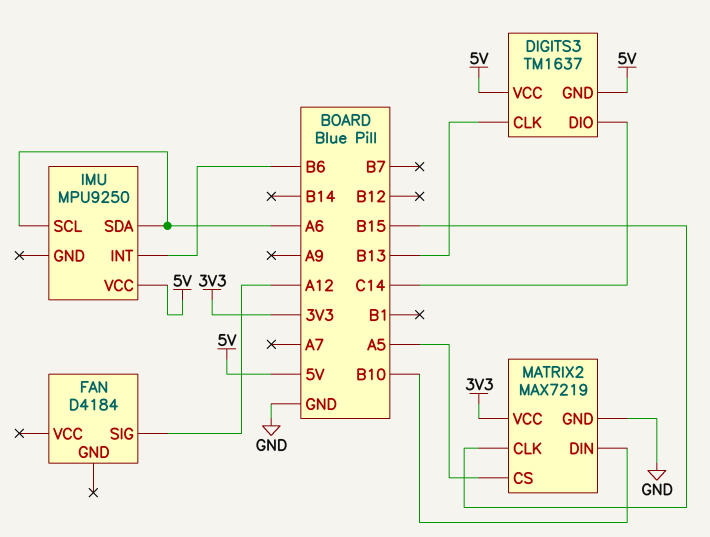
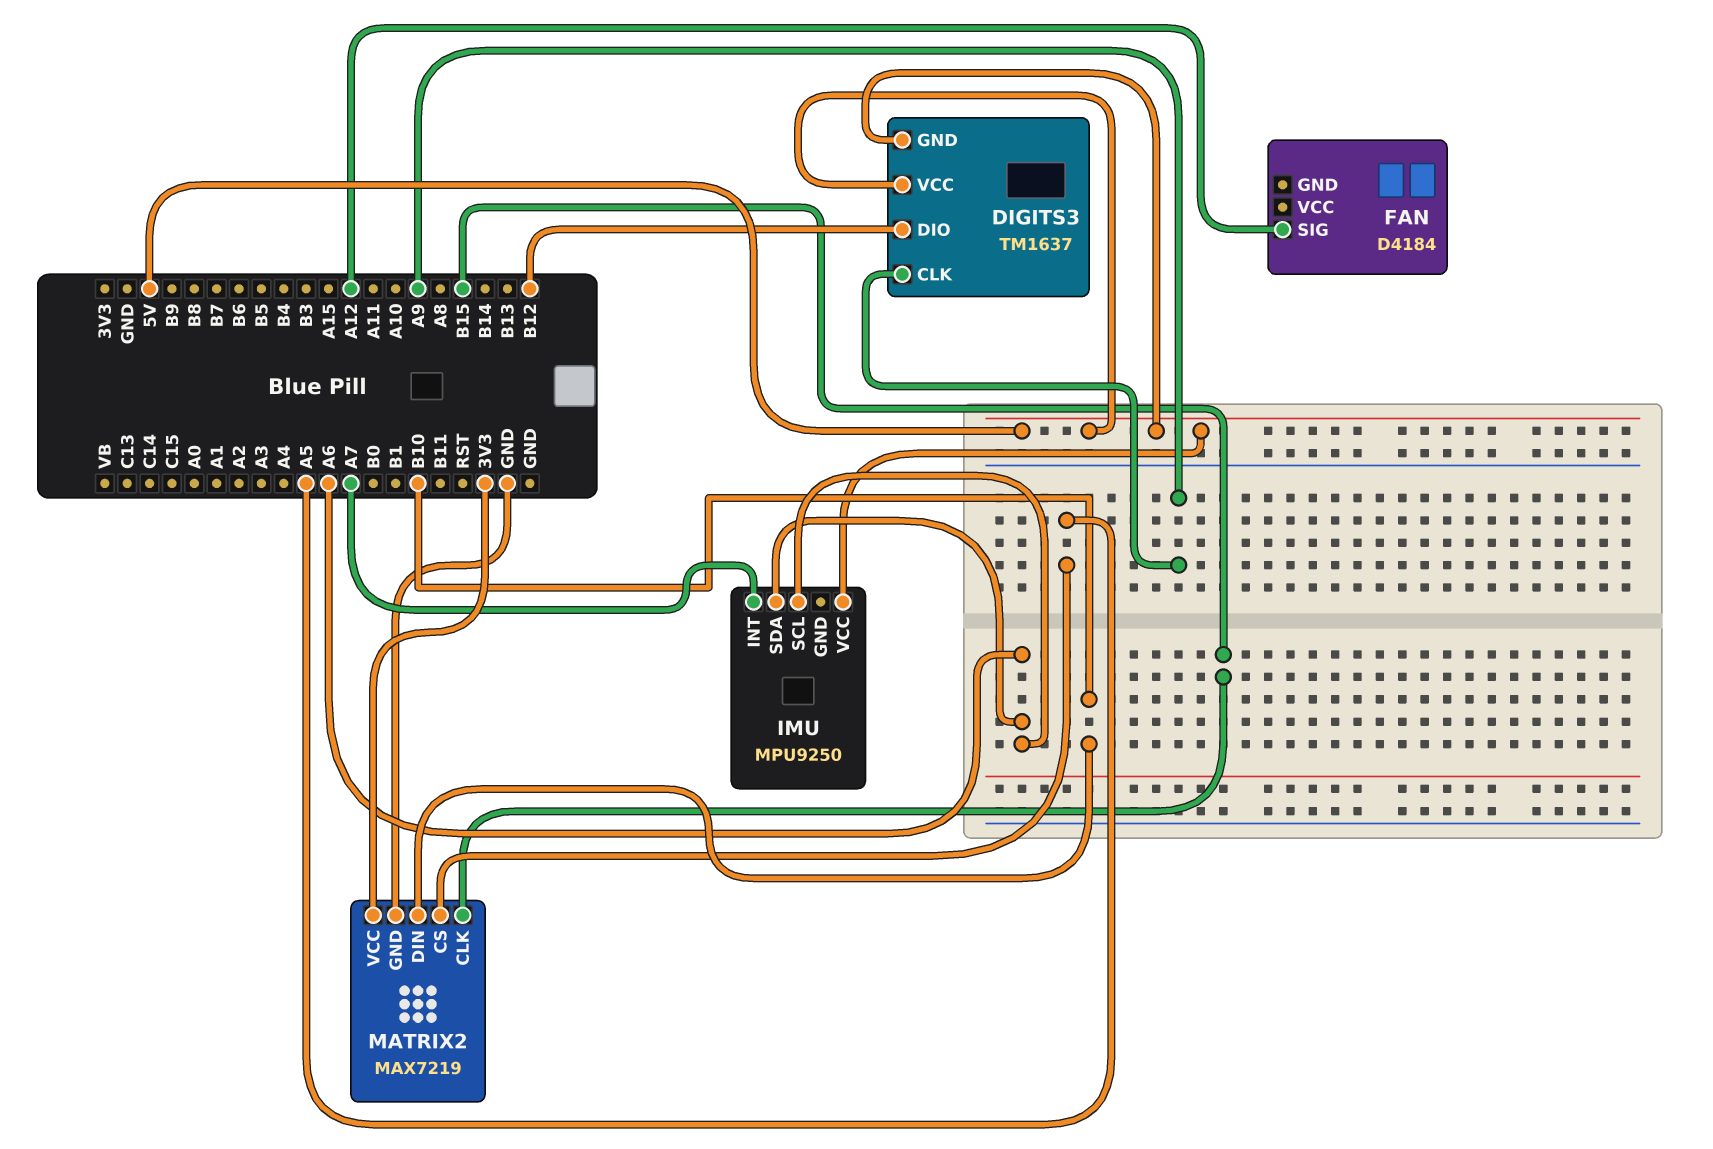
DIGITS3 pin CLK: B13 -> A9
DIGITS3 pin DIO: C14 -> B12
IMU pin INT: B6 -> A7

